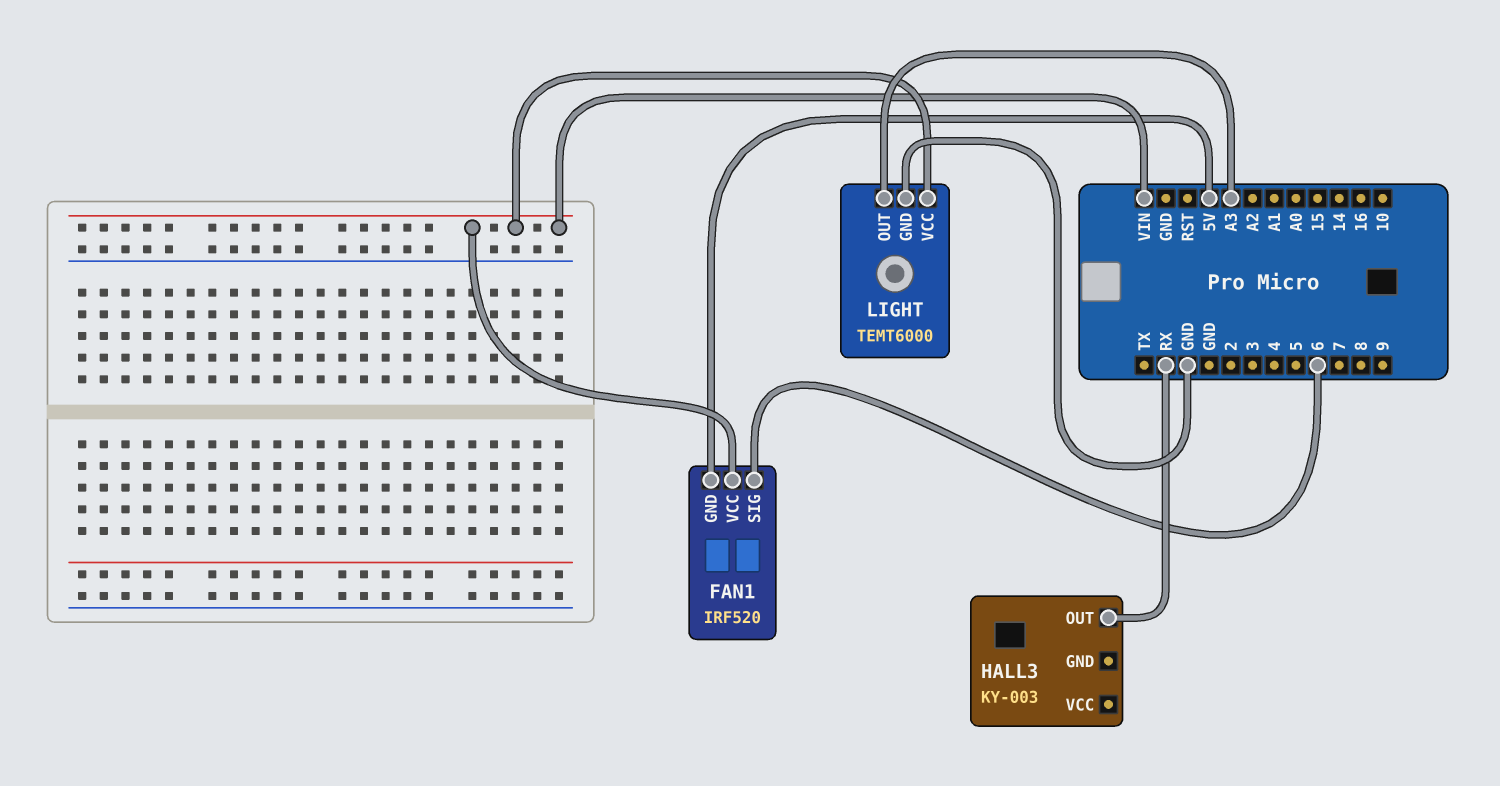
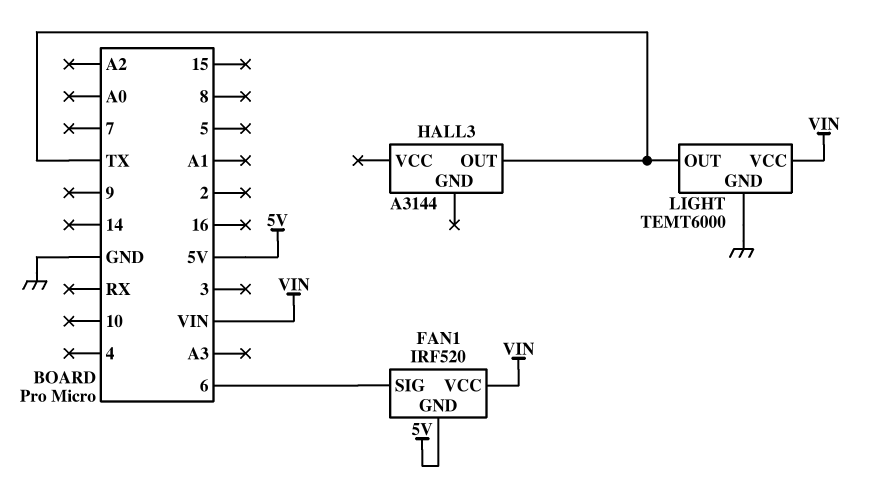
HALL3: KY-003 -> A3144
HALL3 pin OUT: RX -> TX
LIGHT pin OUT: A3 -> TX

